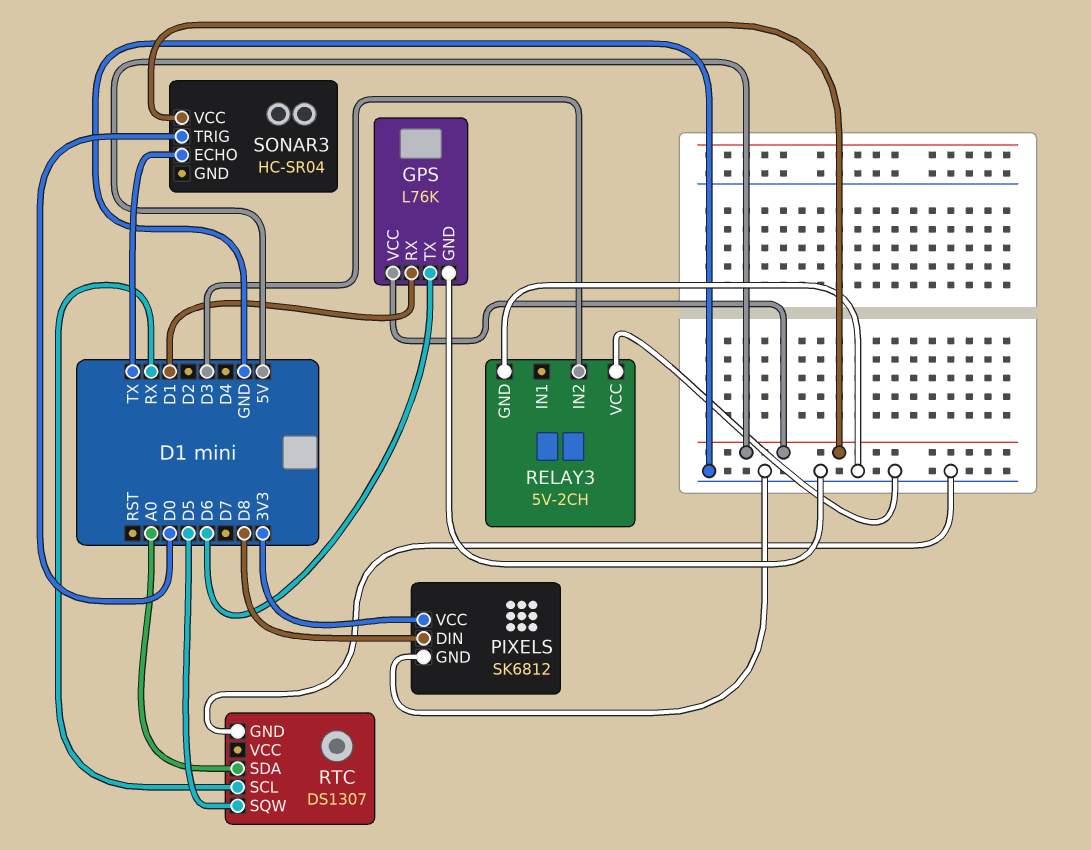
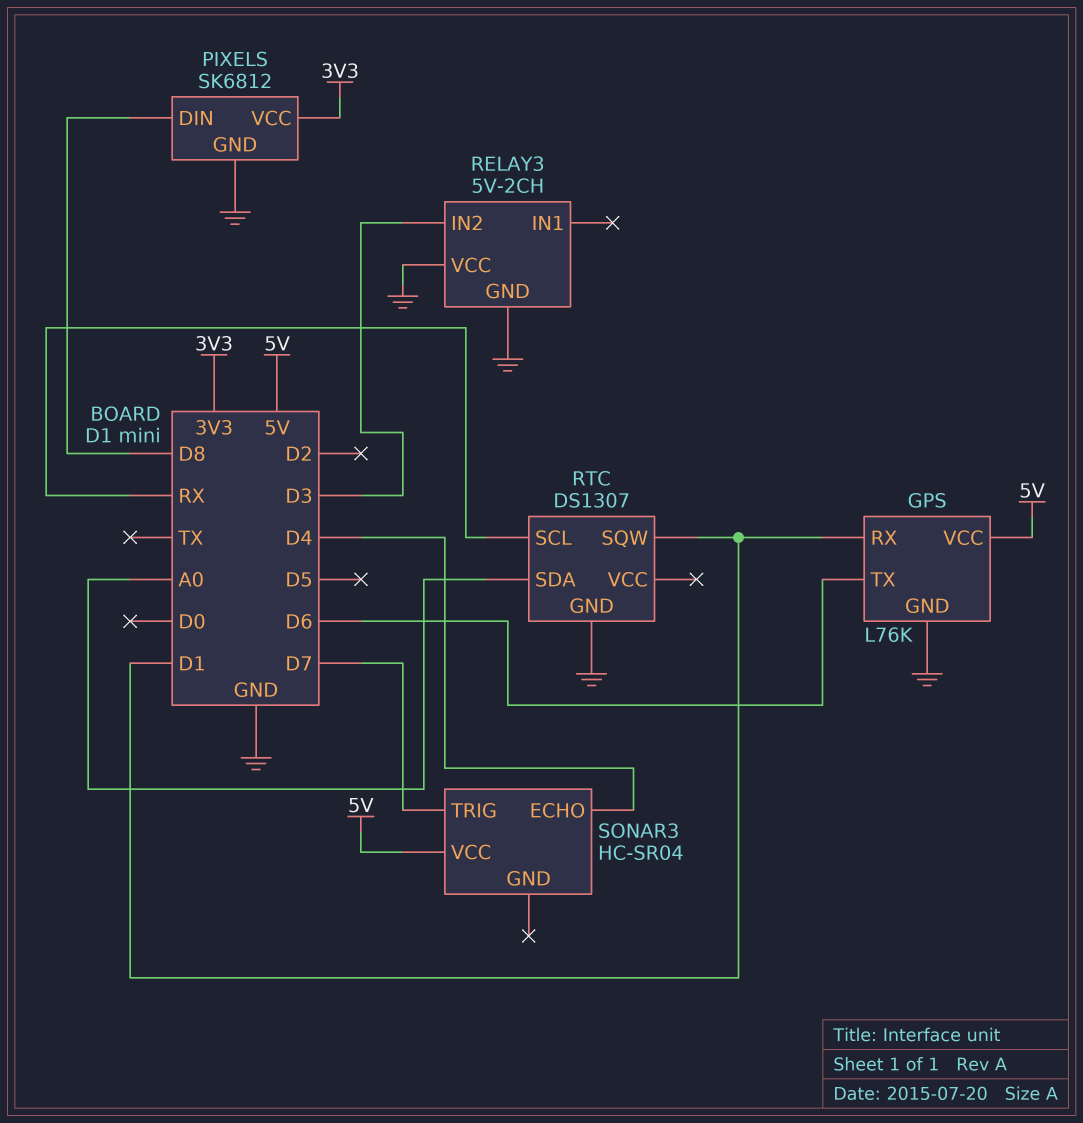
RTC pin SQW: D5 -> D1
SONAR3 pin ECHO: TX -> D4
SONAR3 pin TRIG: D0 -> D7

